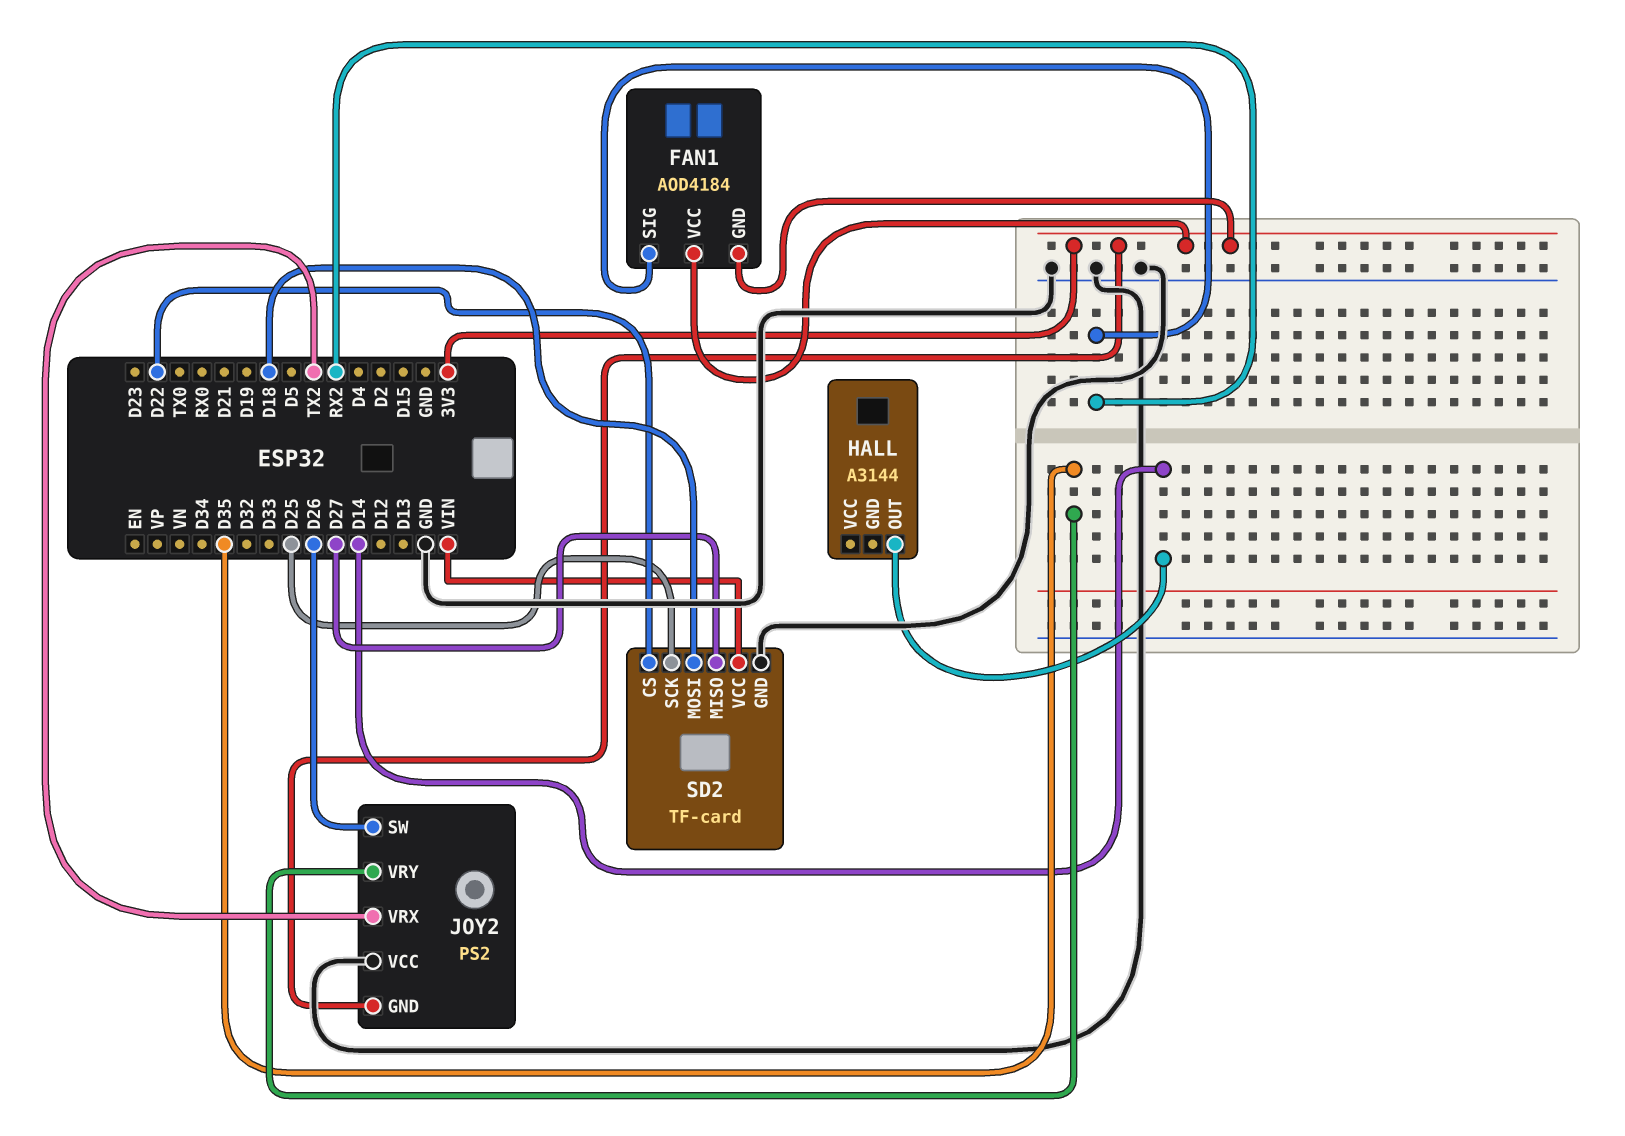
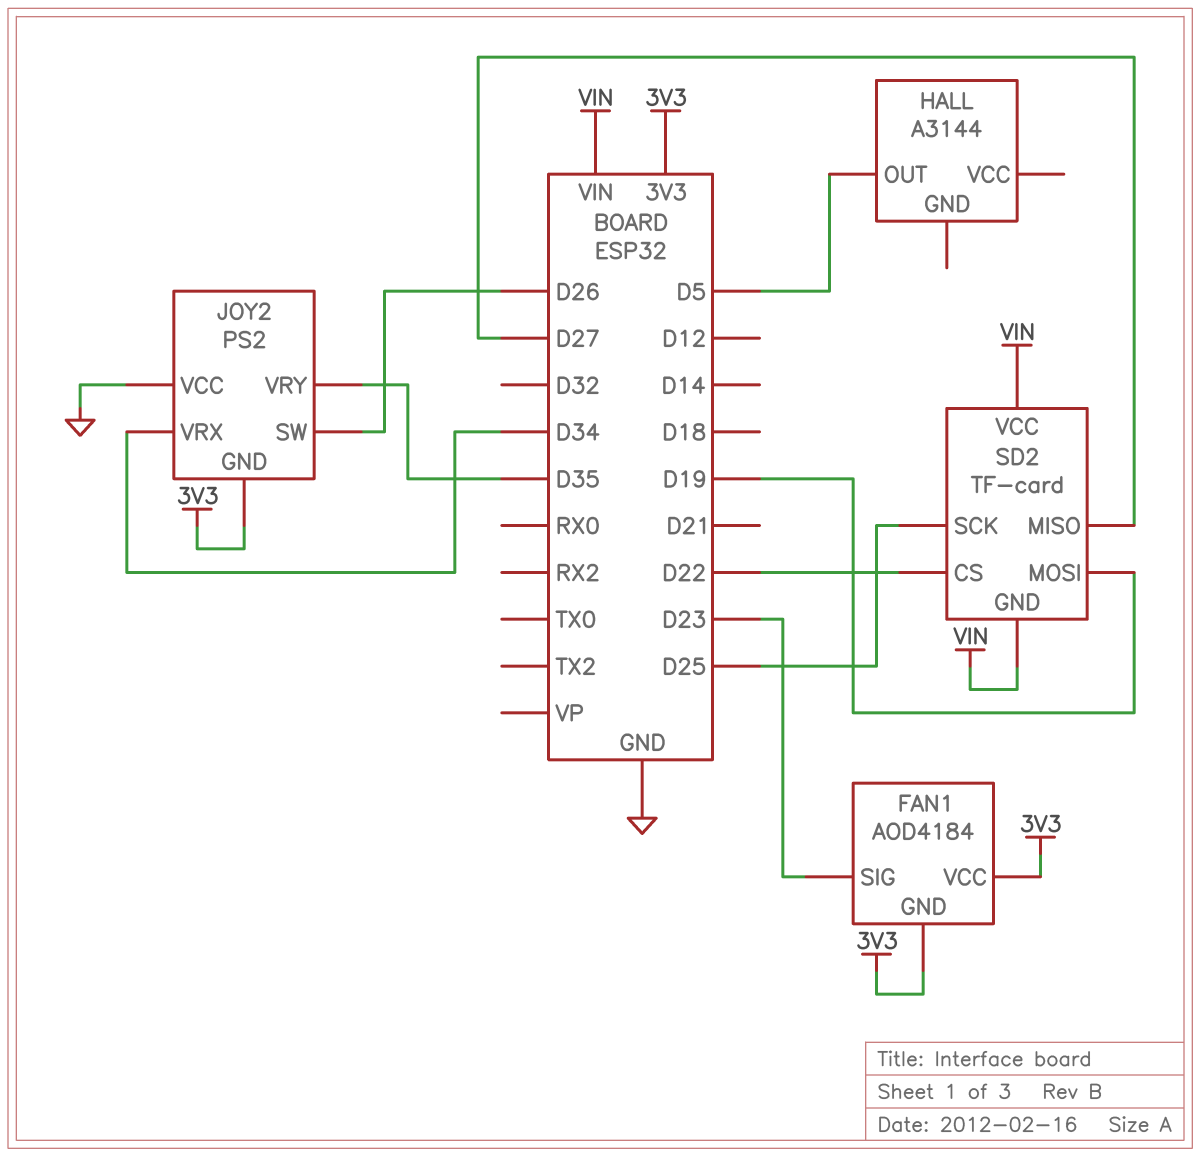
FAN1 pin SIG: RX2 -> D23
HALL pin OUT: D14 -> D5
JOY2 pin VRX: TX2 -> D34
SD2 pin GND: GND -> VIN
SD2 pin MOSI: D18 -> D19

